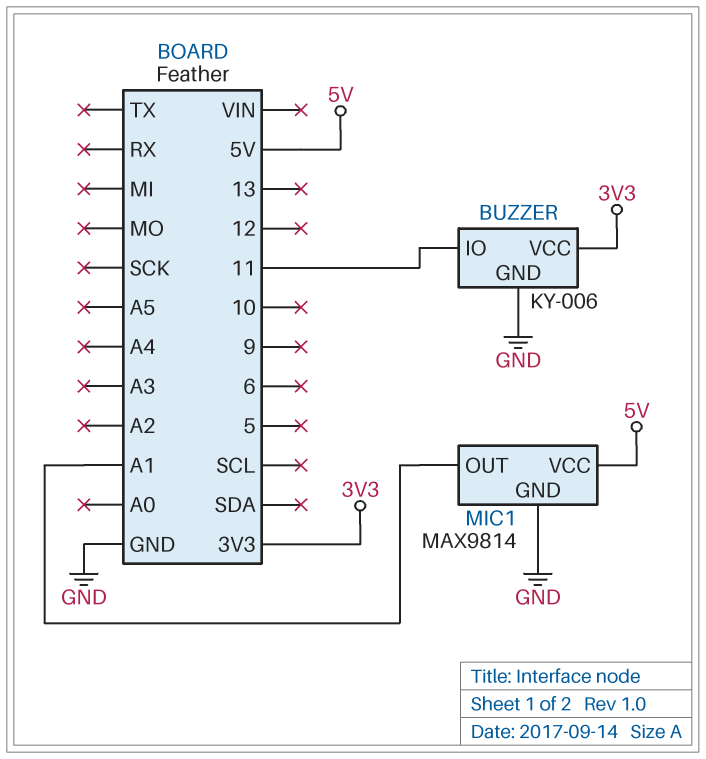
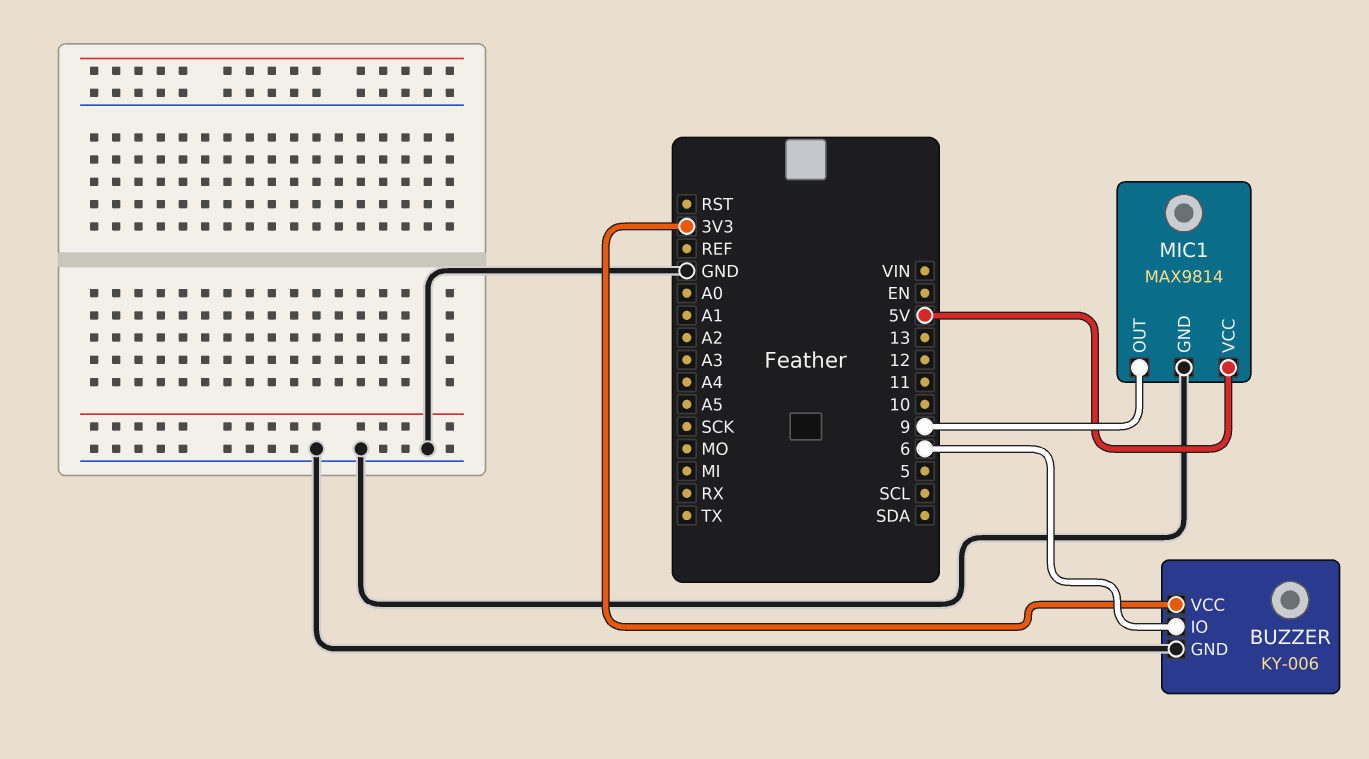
BUZZER pin IO: 11 -> 6
MIC1 pin OUT: A1 -> 9

